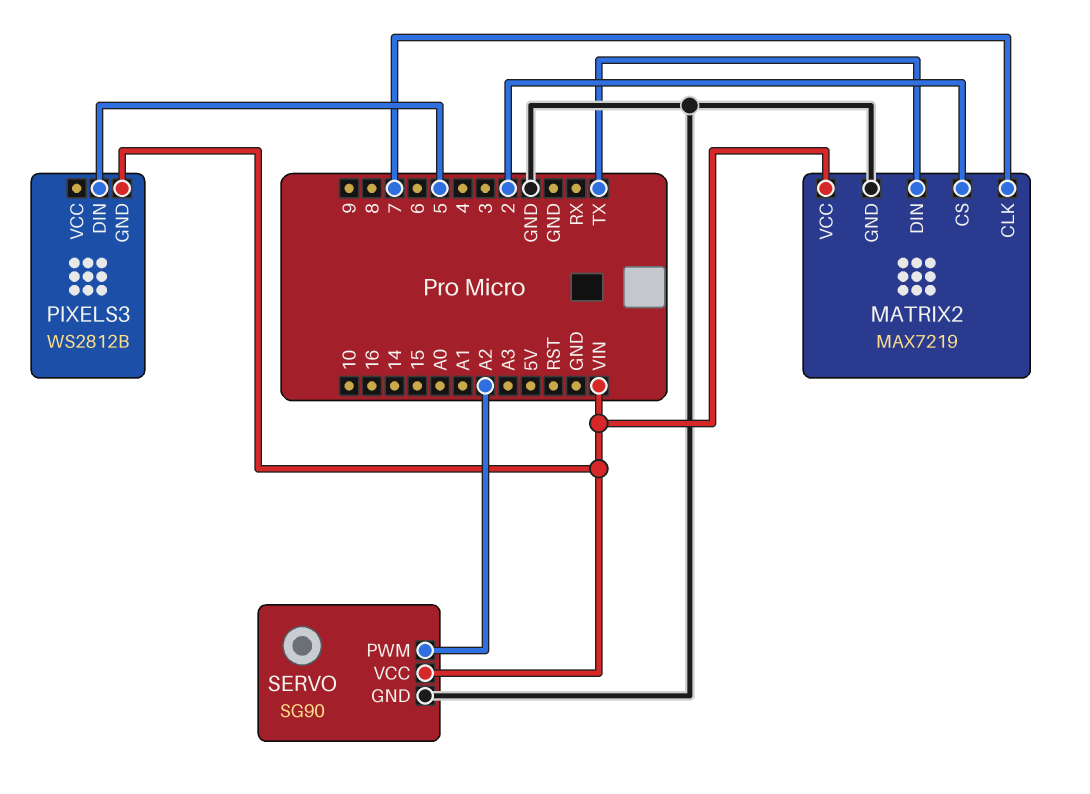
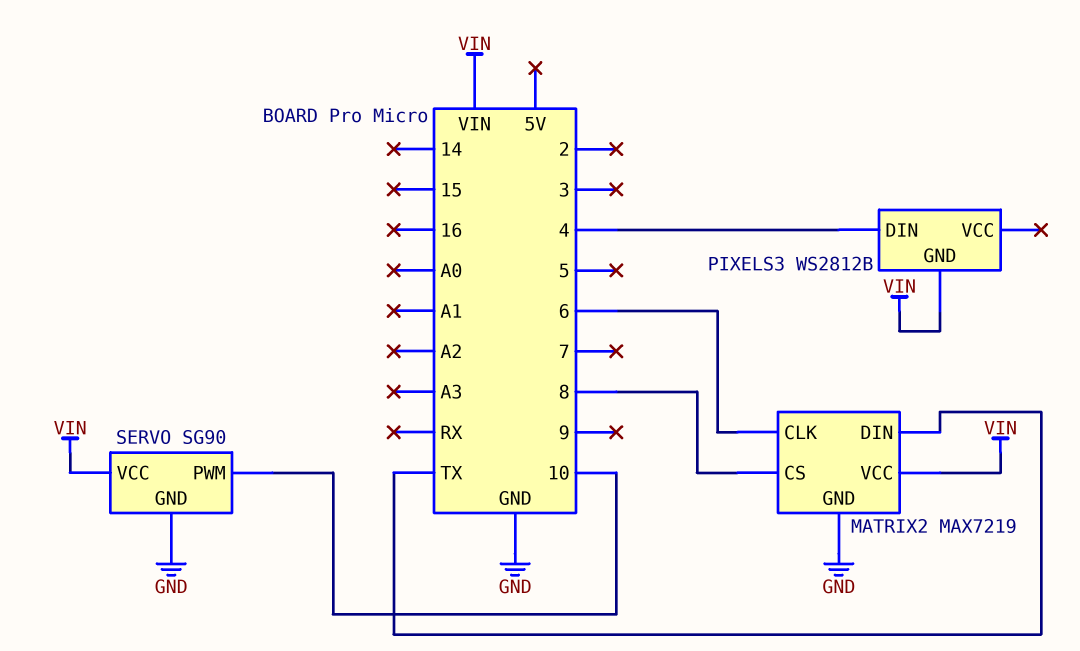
MATRIX2 pin CLK: 7 -> 6
MATRIX2 pin CS: 2 -> 8
PIXELS3 pin DIN: 5 -> 4
SERVO pin PWM: A2 -> 10

